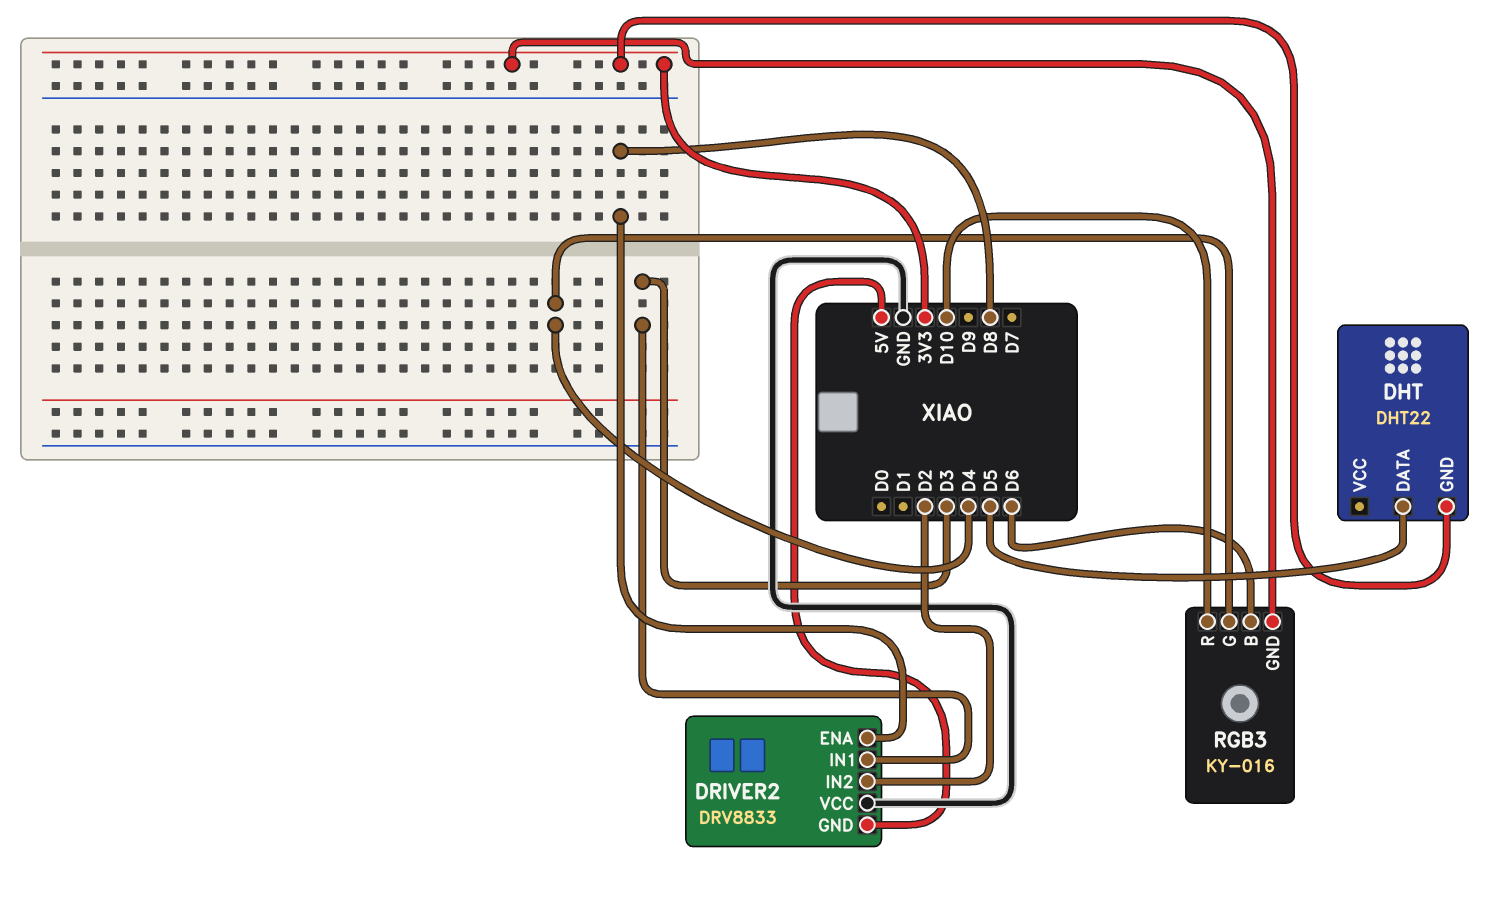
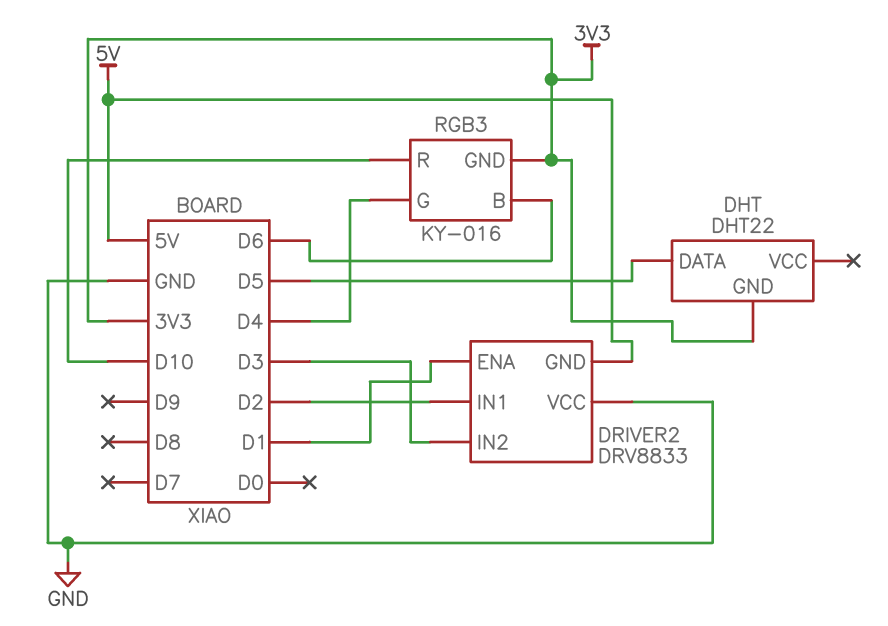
DRIVER2 pin ENA: D8 -> D1
DRIVER2 pin IN1: D3 -> D2
DRIVER2 pin IN2: D2 -> D3

